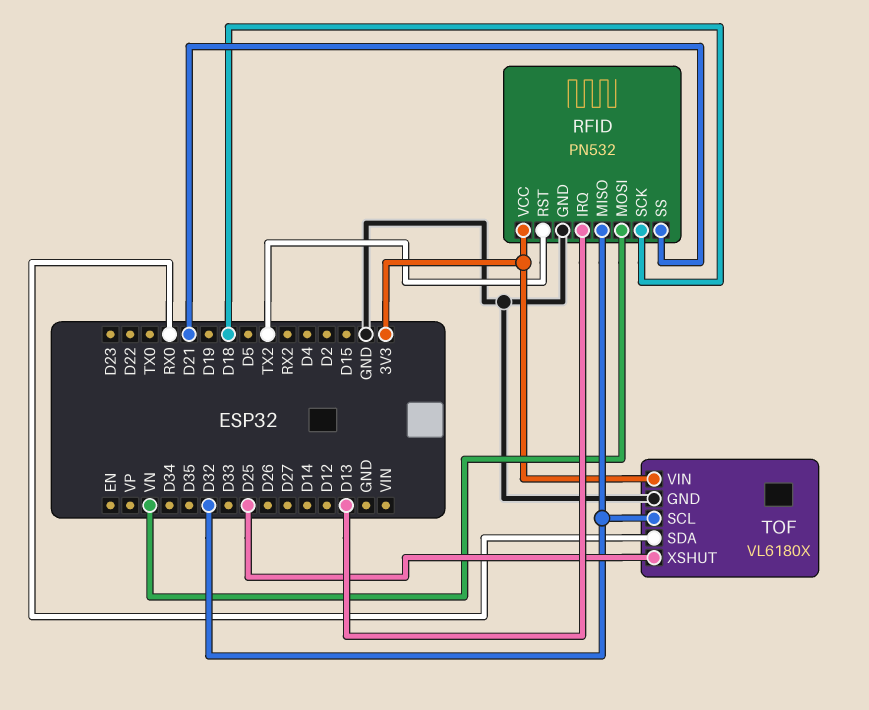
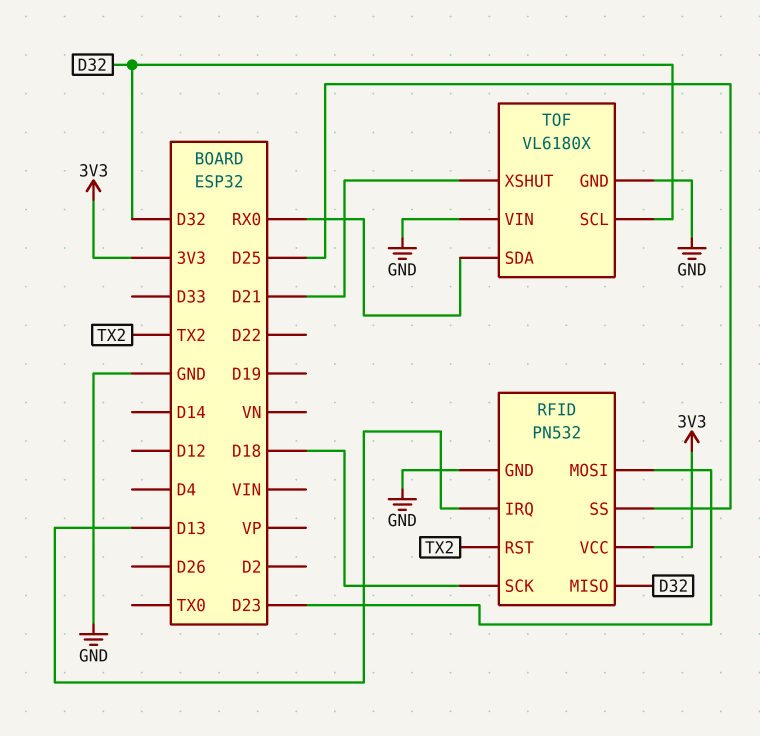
RFID pin MOSI: VN -> D23
RFID pin SS: D21 -> D25
TOF pin VIN: 3V3 -> GND
TOF pin XSHUT: D25 -> D21

